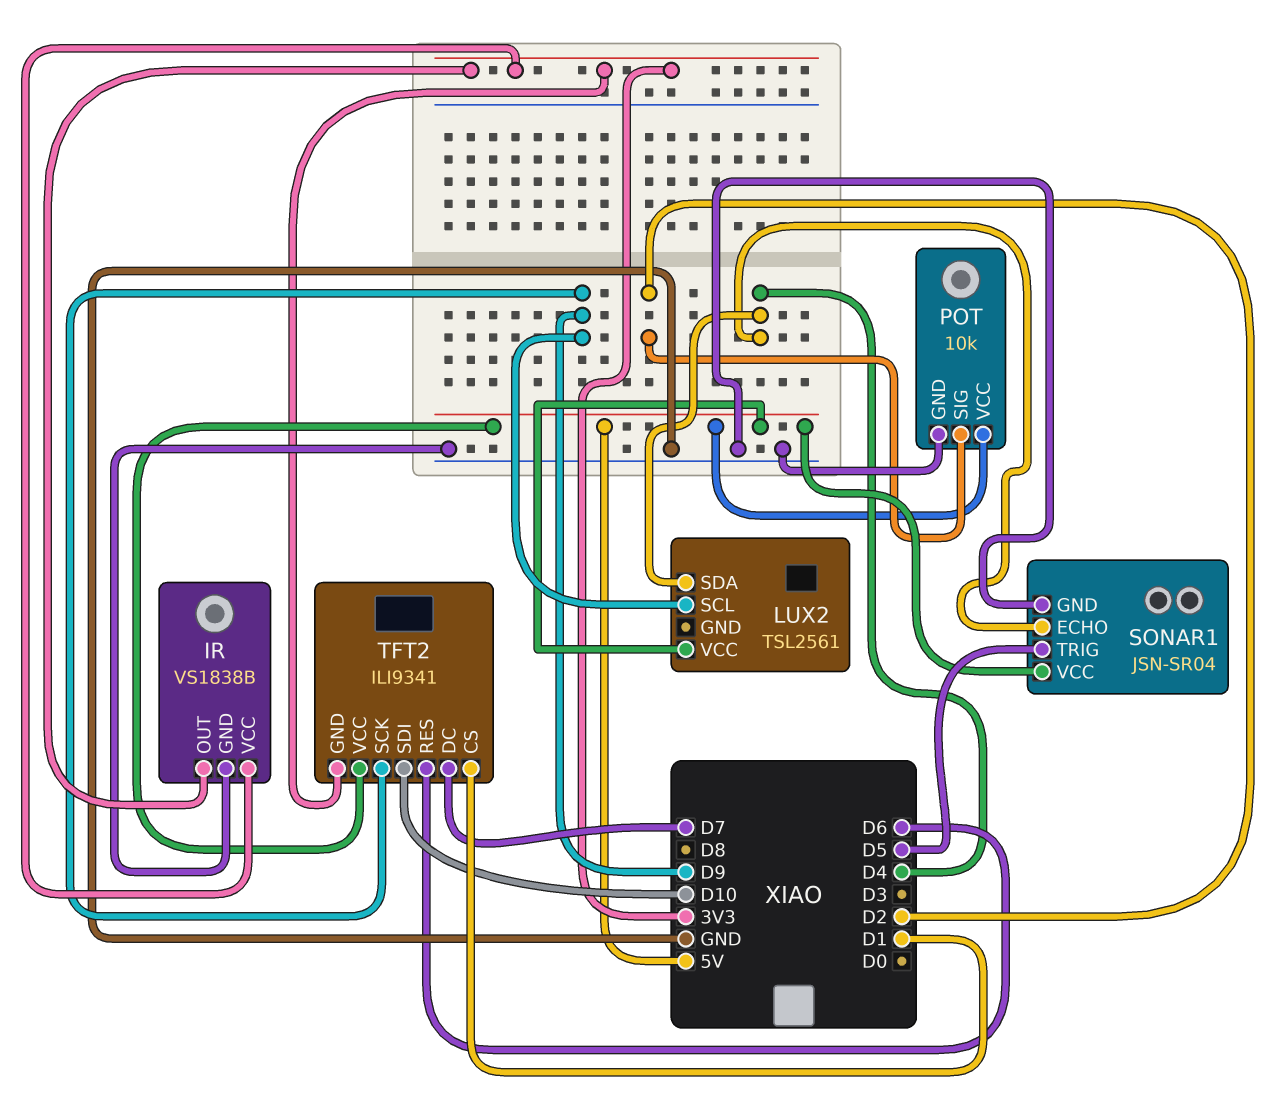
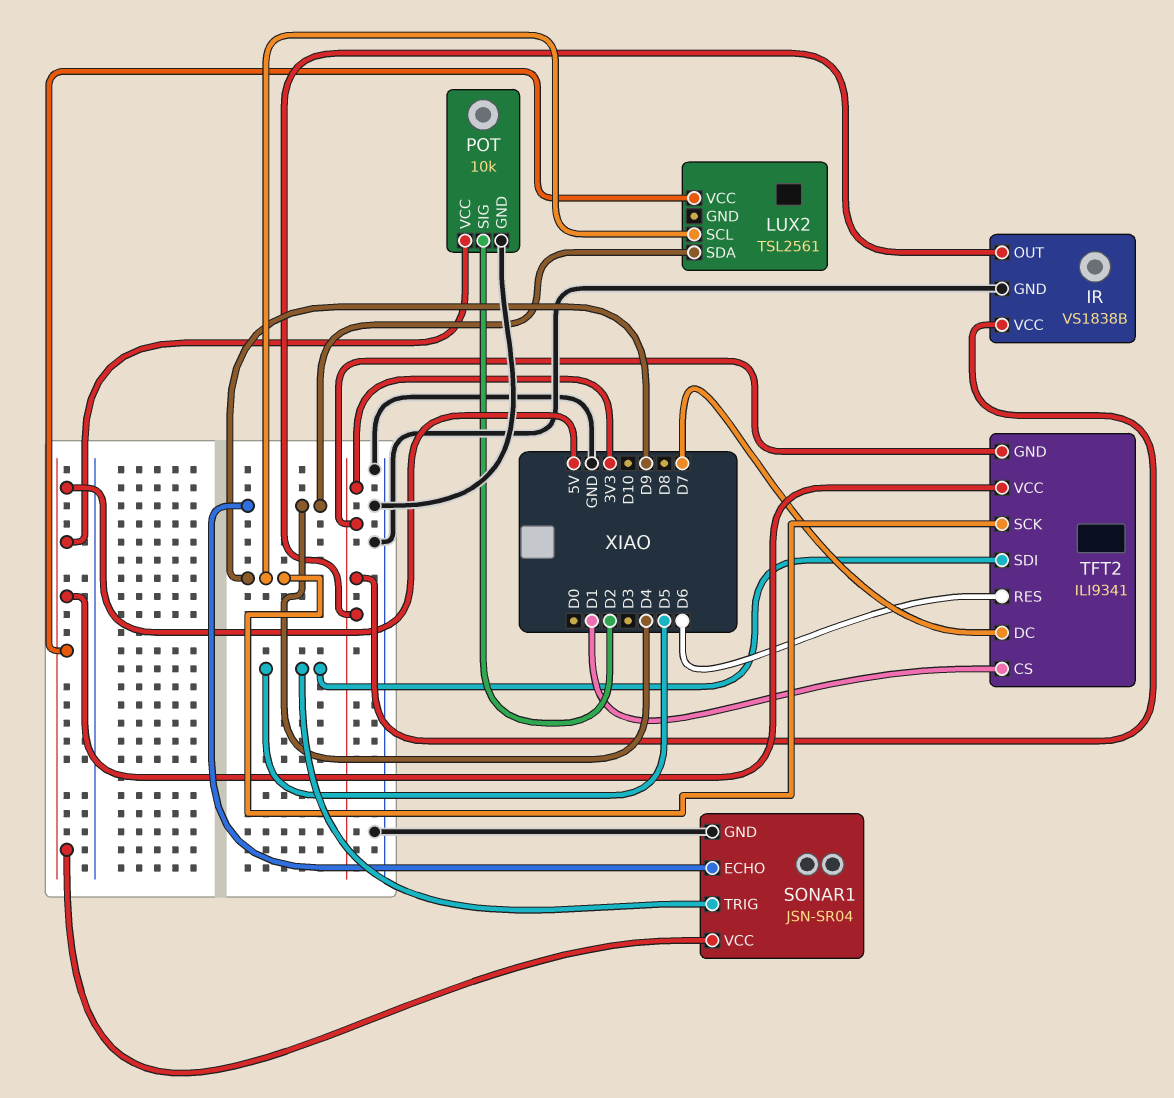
TFT2 pin SDI: D10 -> D5

